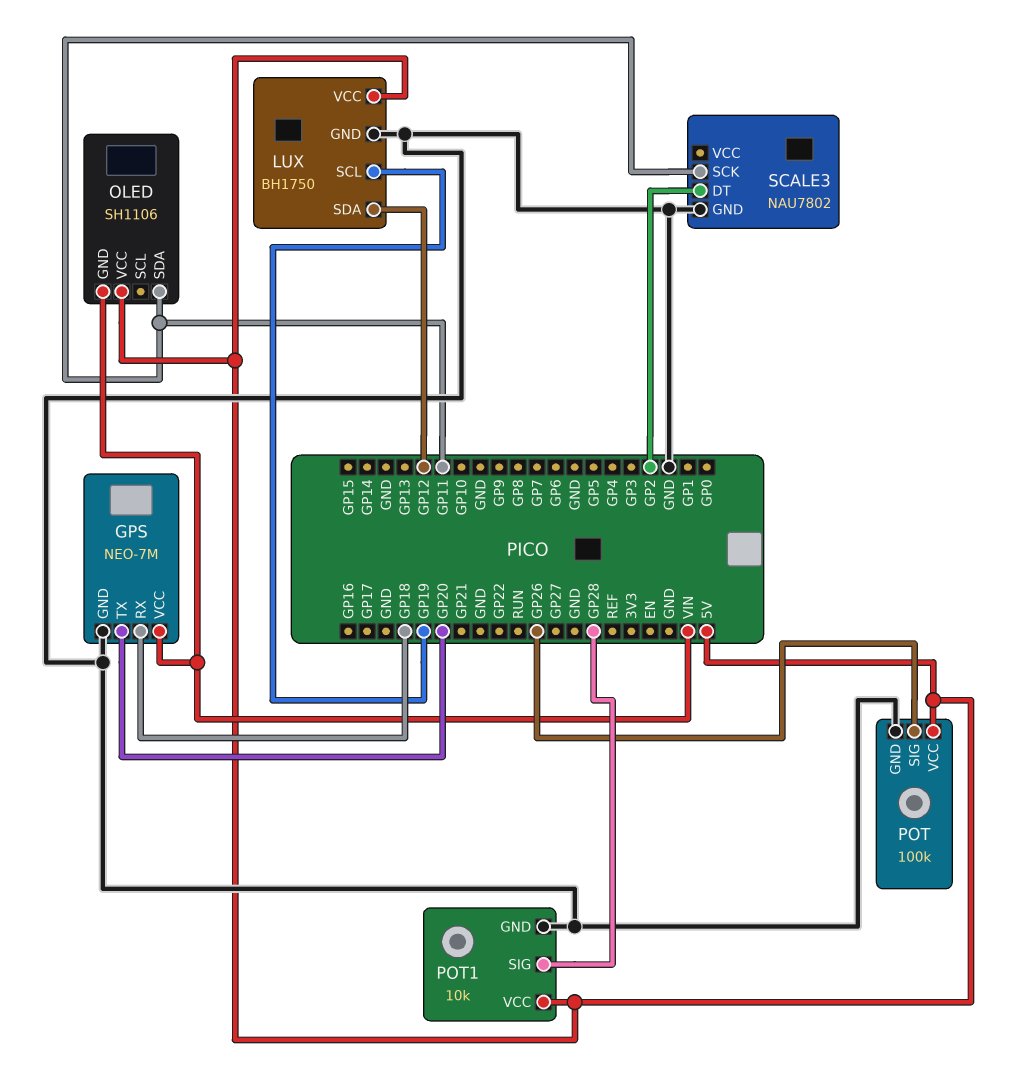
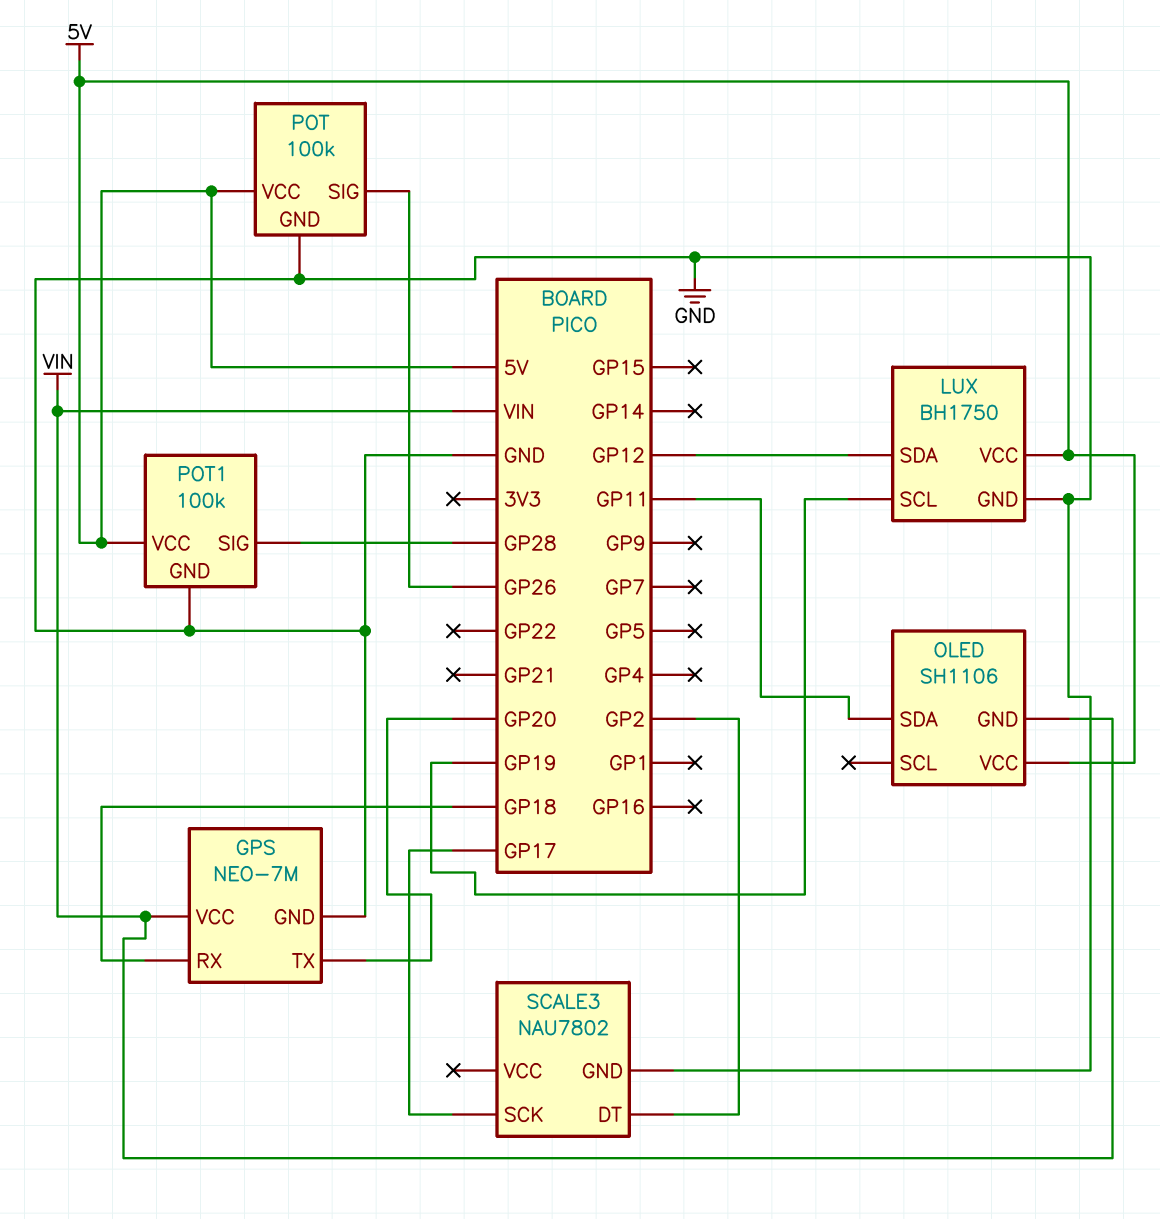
POT1: 10k -> 100k
SCALE3 pin SCK: GP11 -> GP17

